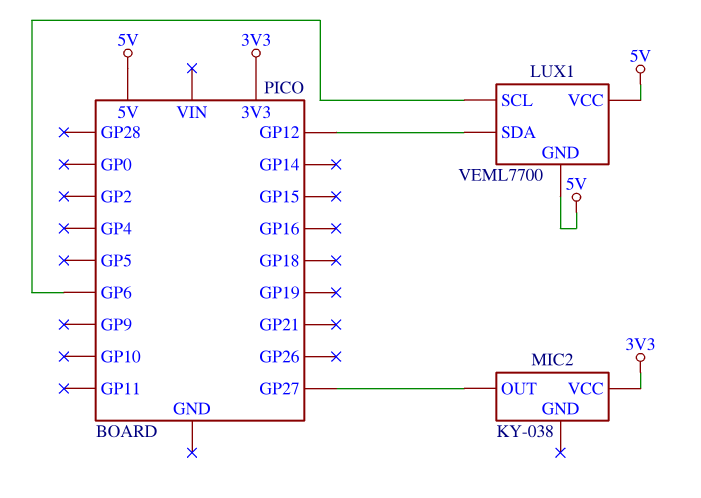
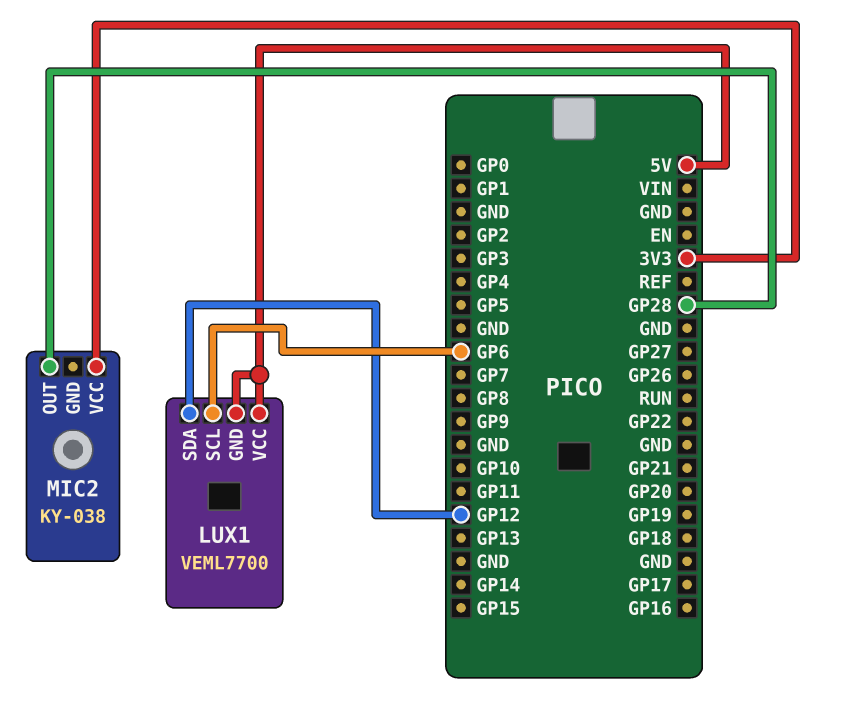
MIC2 pin OUT: GP27 -> GP28

